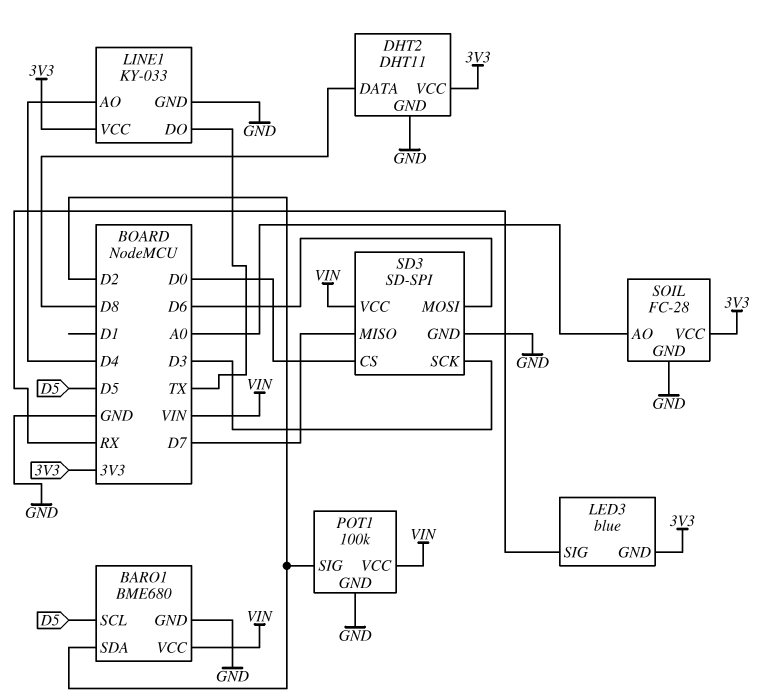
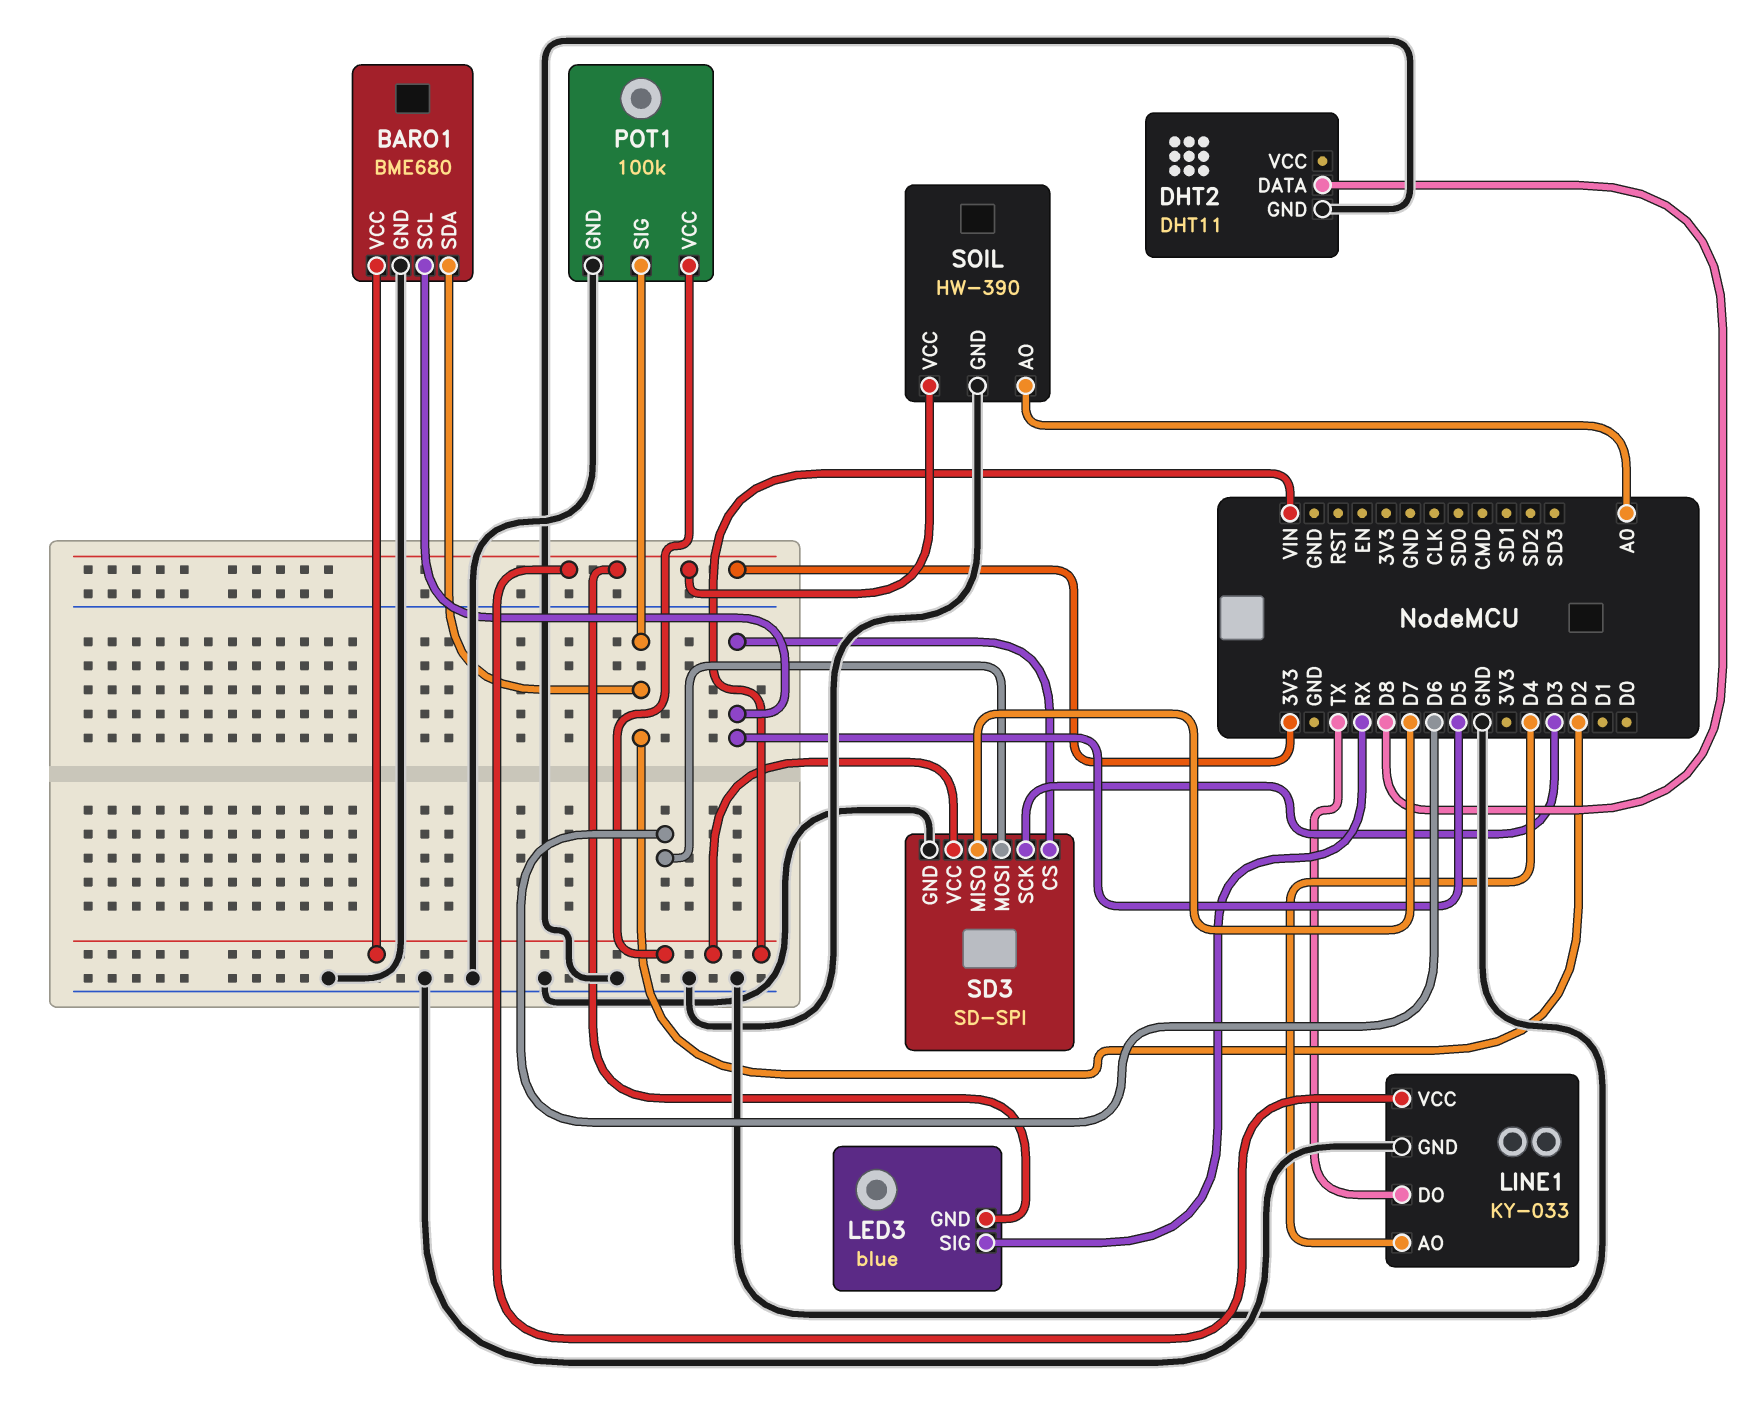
DHT2 pin VCC: 3V3 -> none
SD3 pin CS: D0 -> D5
SOIL: FC-28 -> HW-390

